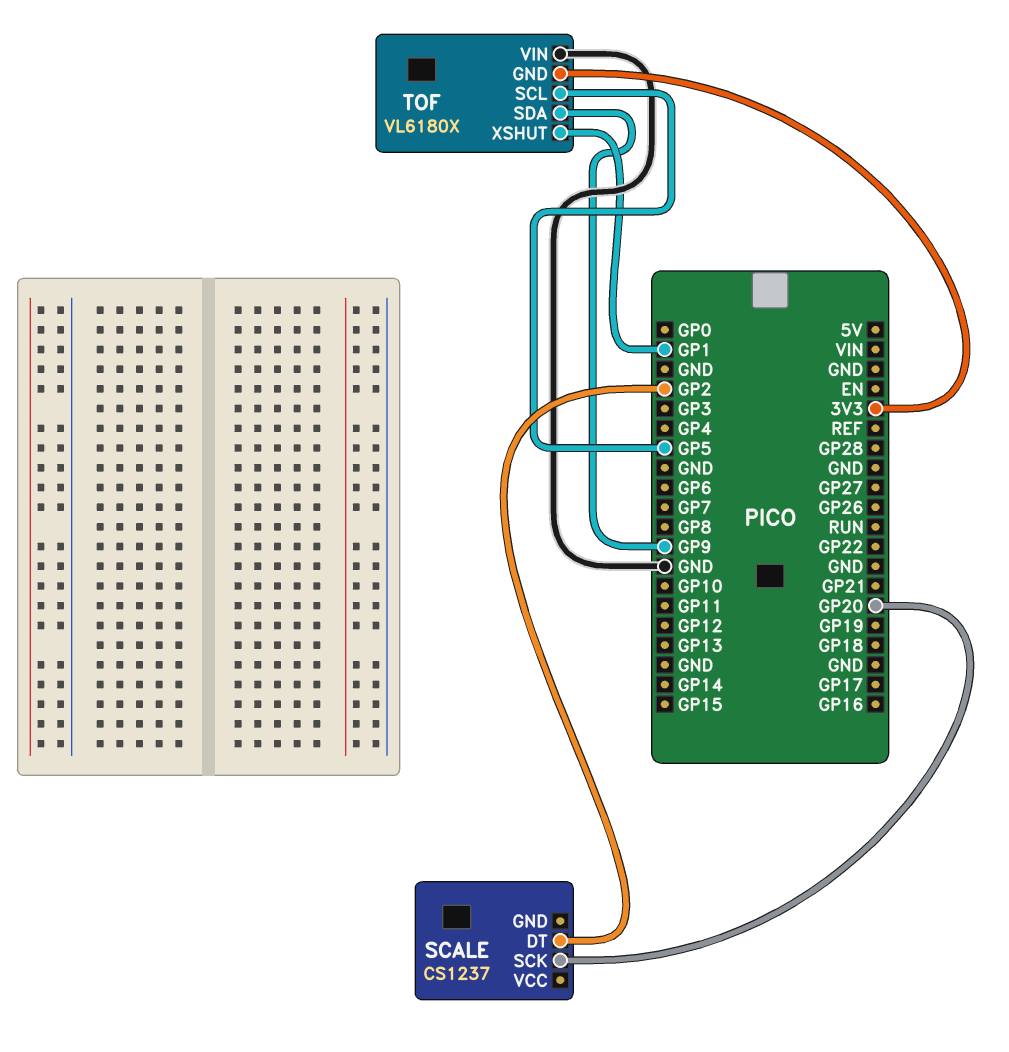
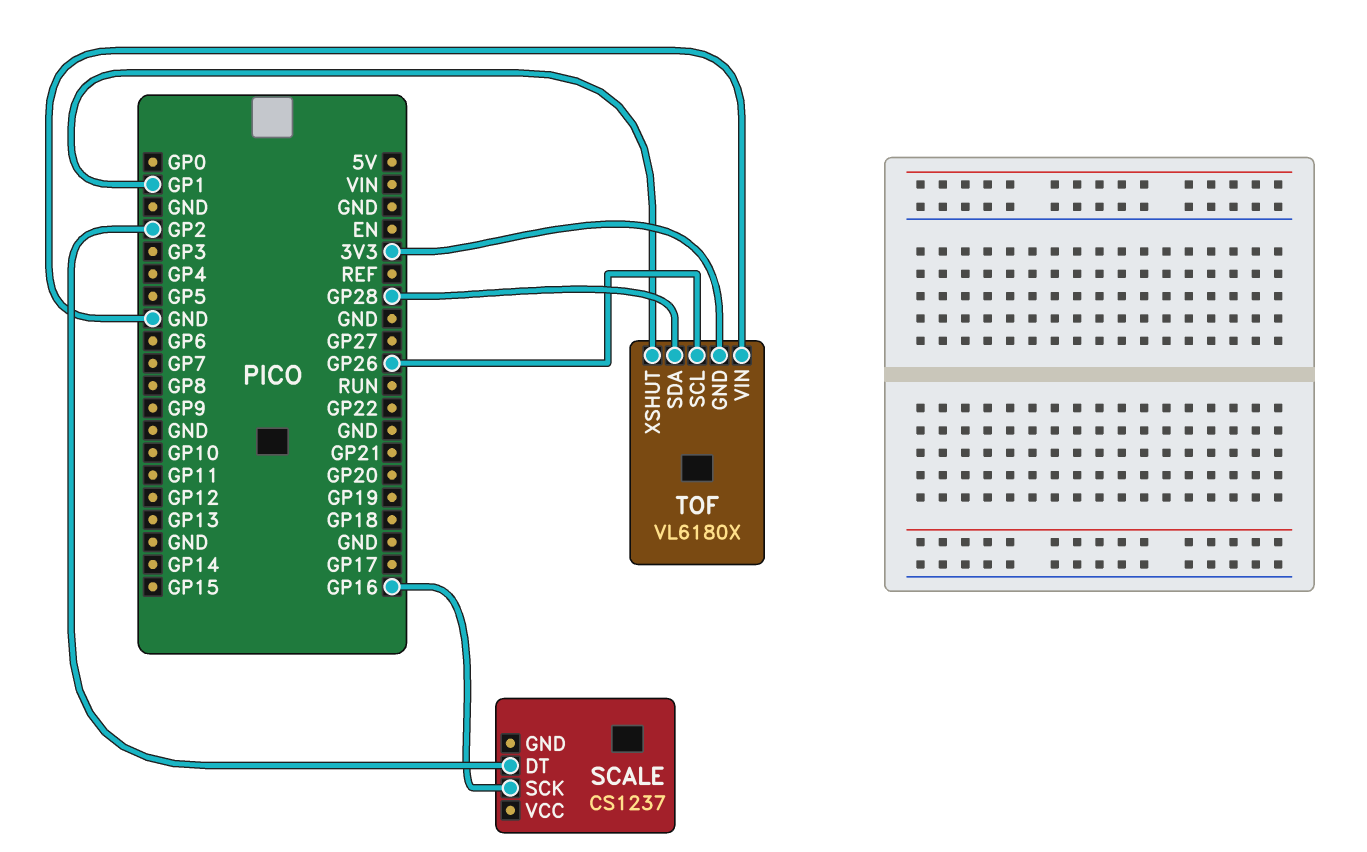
SCALE pin SCK: GP20 -> GP16
TOF pin SCL: GP5 -> GP26
TOF pin SDA: GP9 -> GP28

